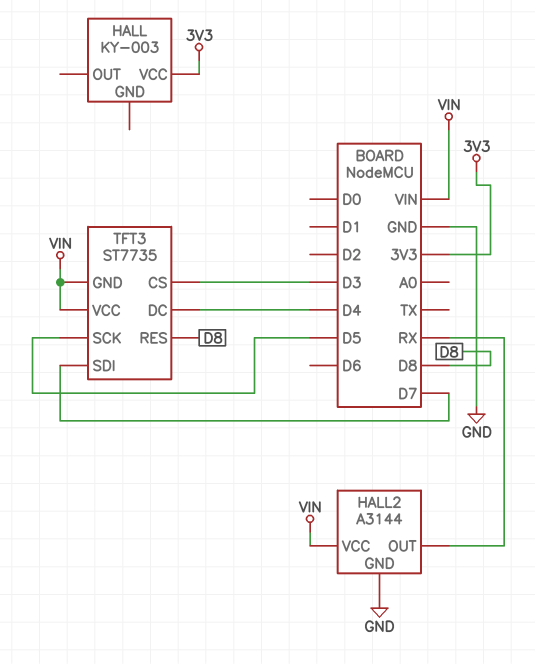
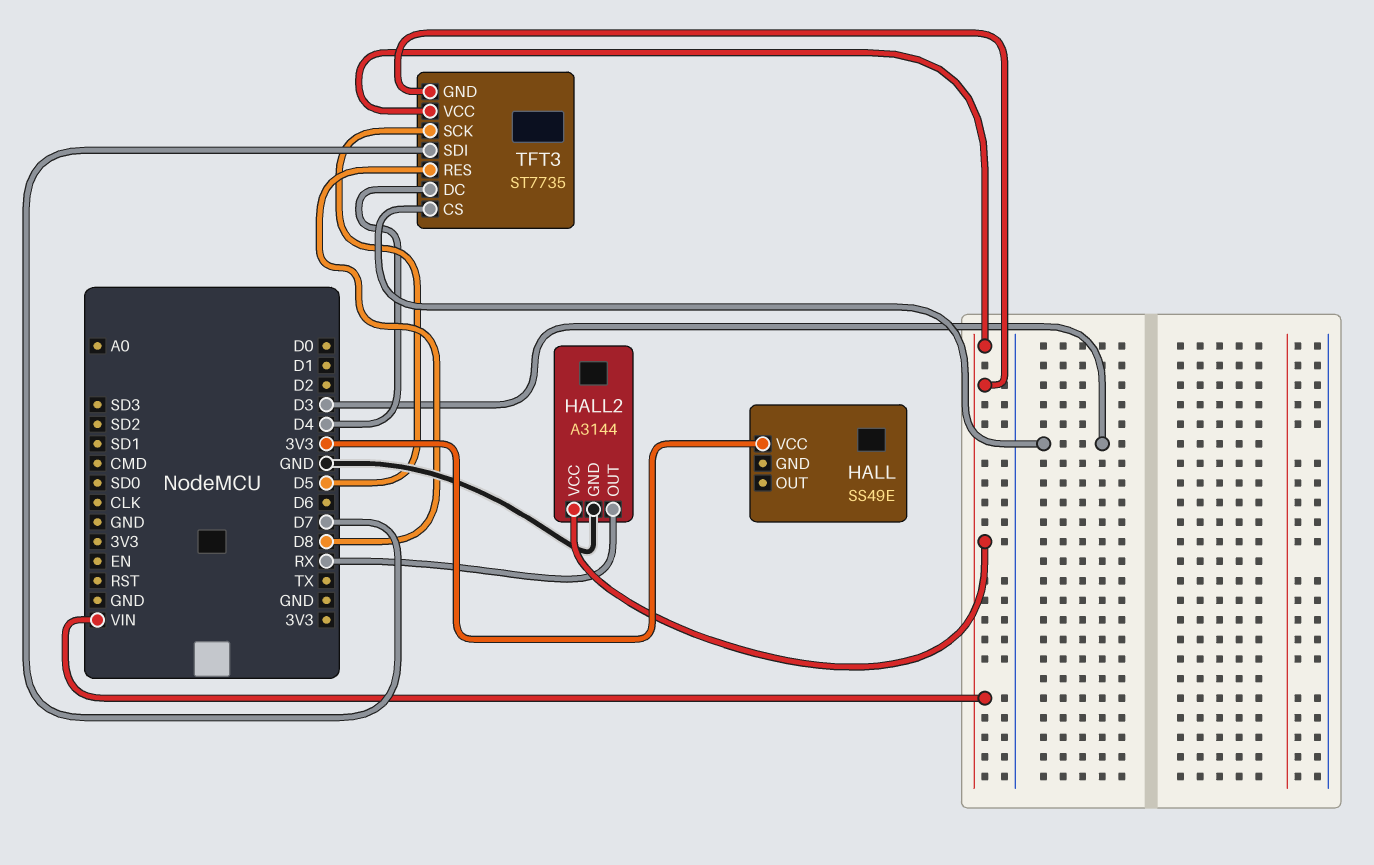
HALL: KY-003 -> SS49E

